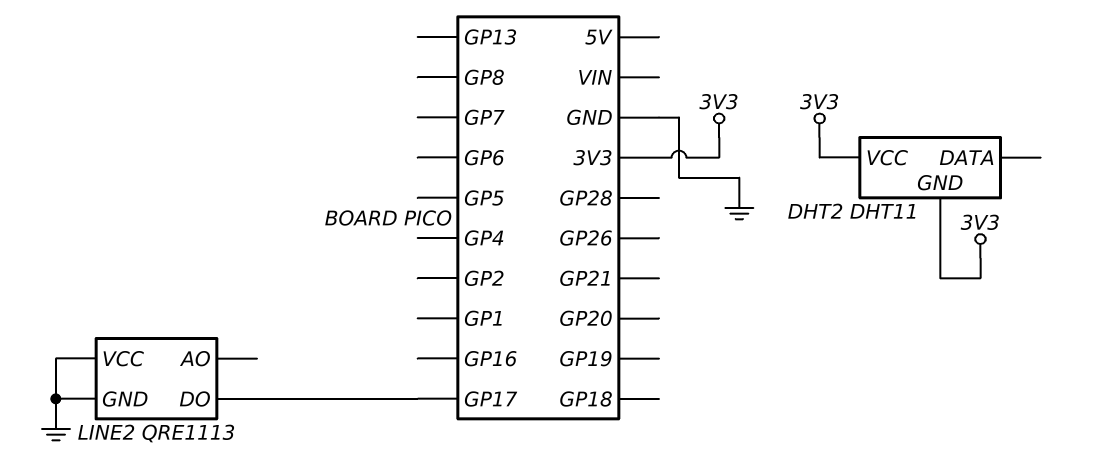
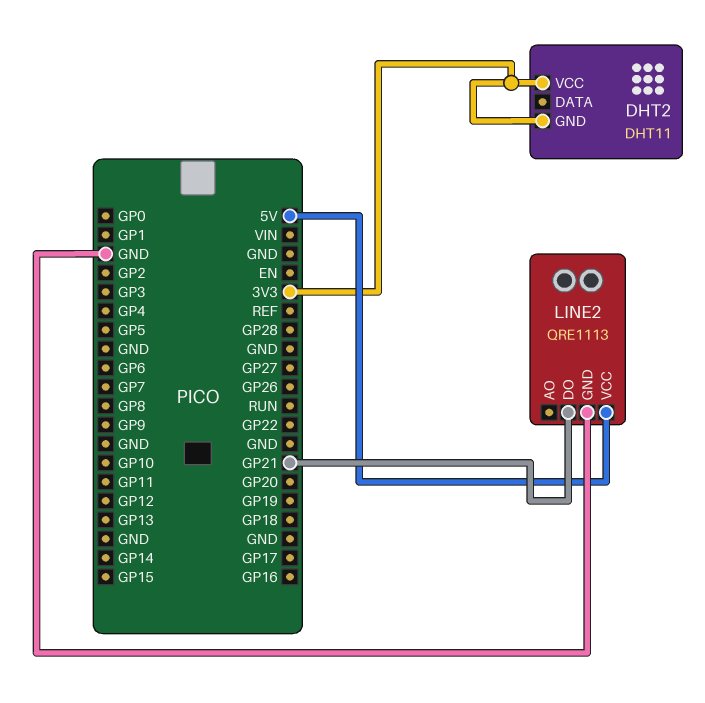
LINE2 pin DO: GP17 -> GP21
LINE2 pin VCC: GND -> 5V

